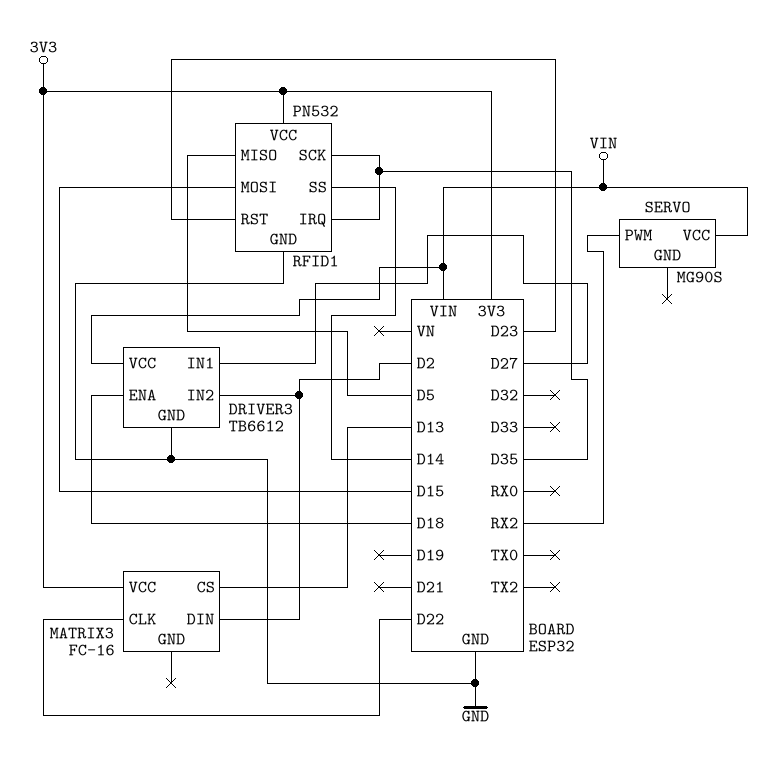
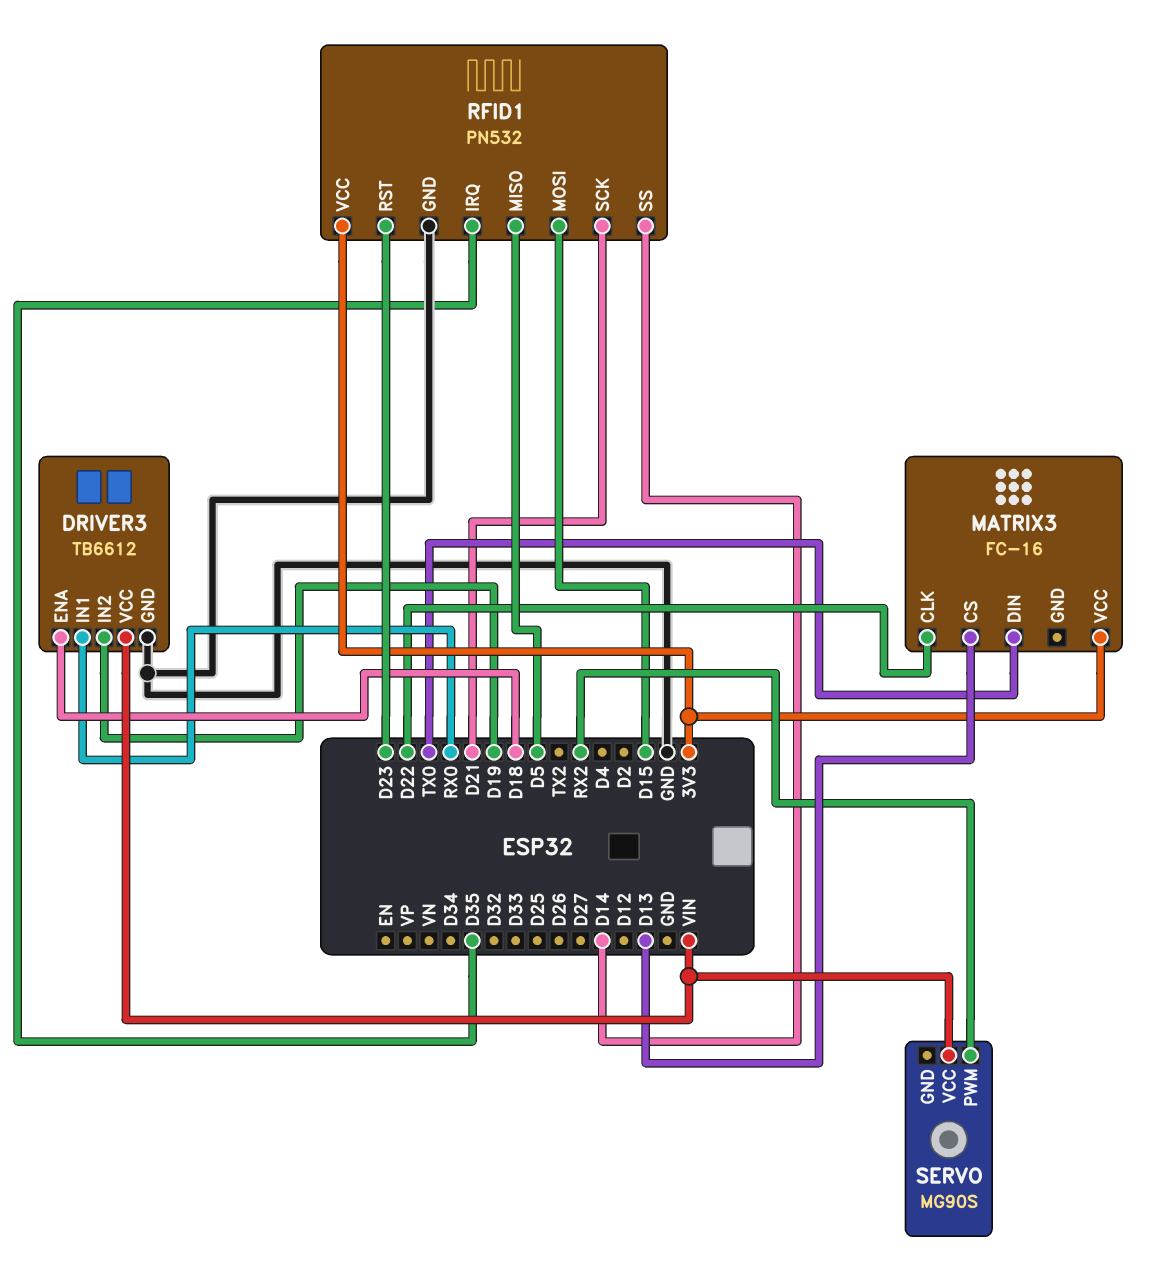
DRIVER3 pin IN1: D27 -> RX0
DRIVER3 pin IN2: D2 -> D19
MATRIX3 pin DIN: D2 -> TX0
RFID1 pin SCK: D35 -> D21

